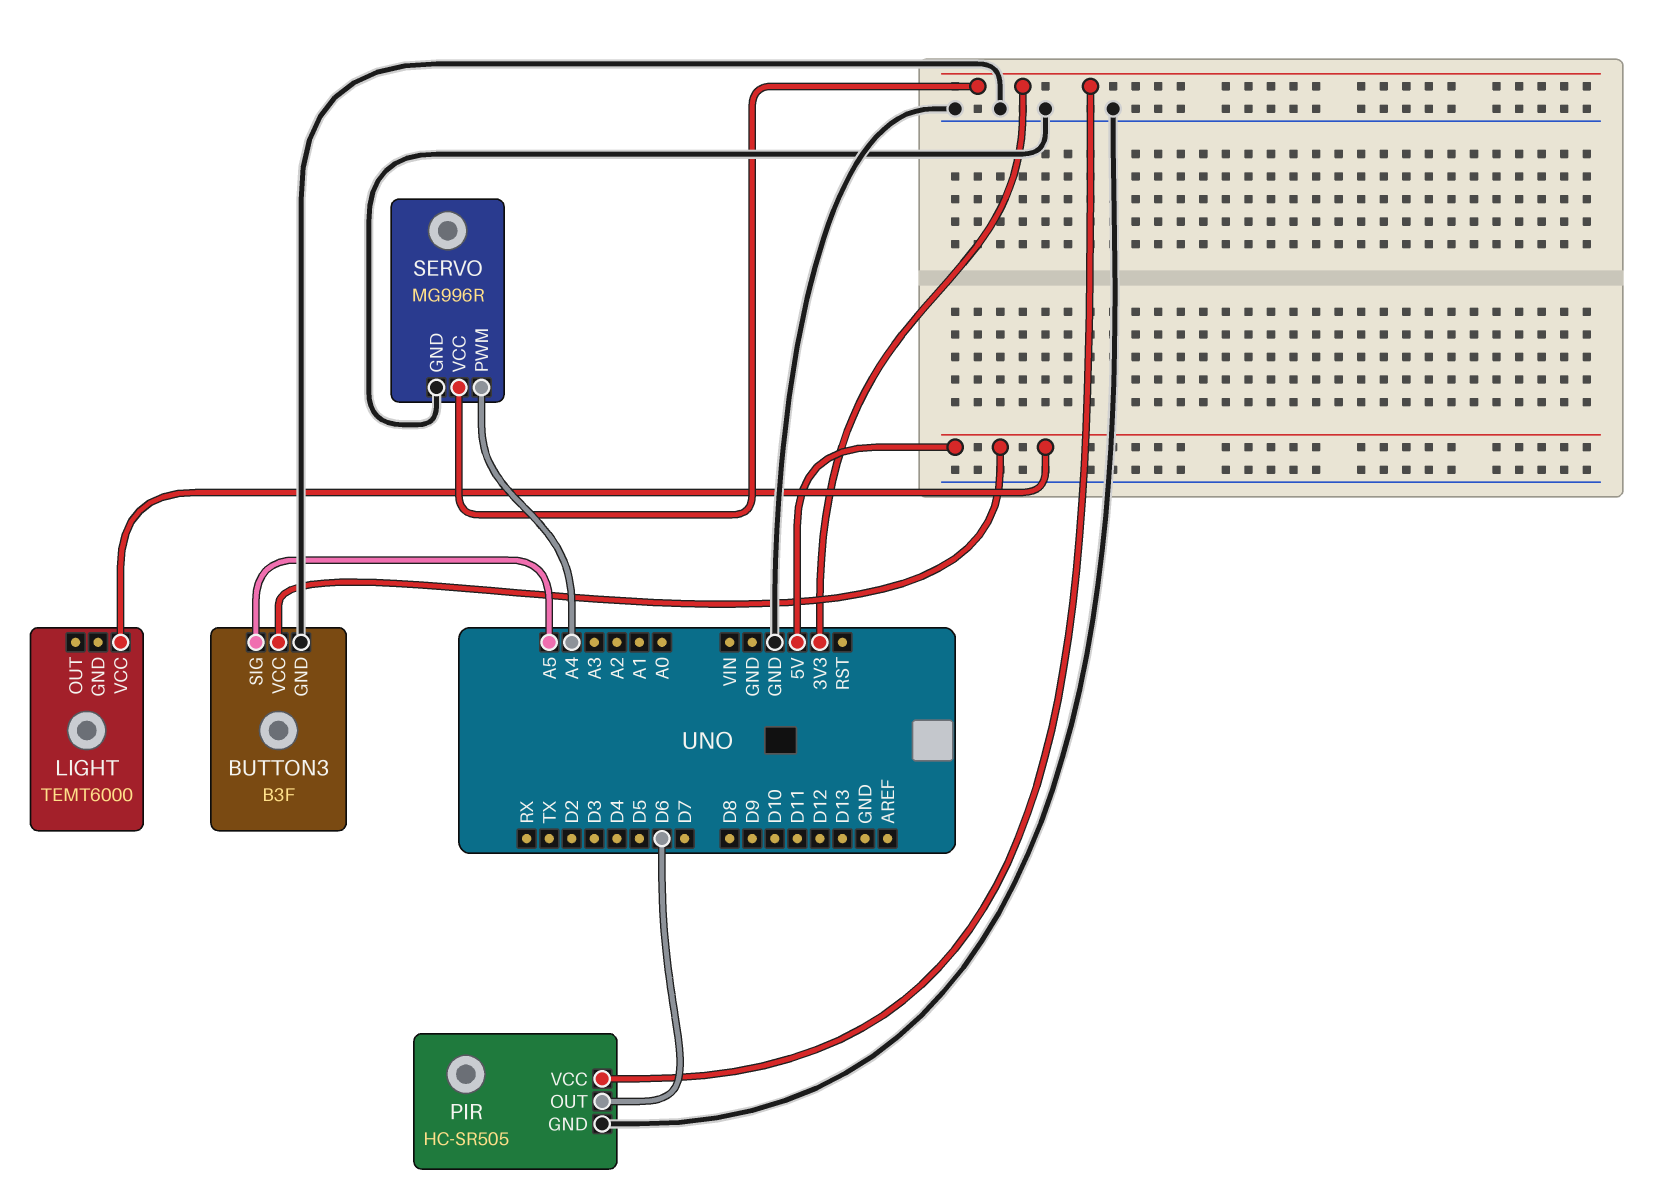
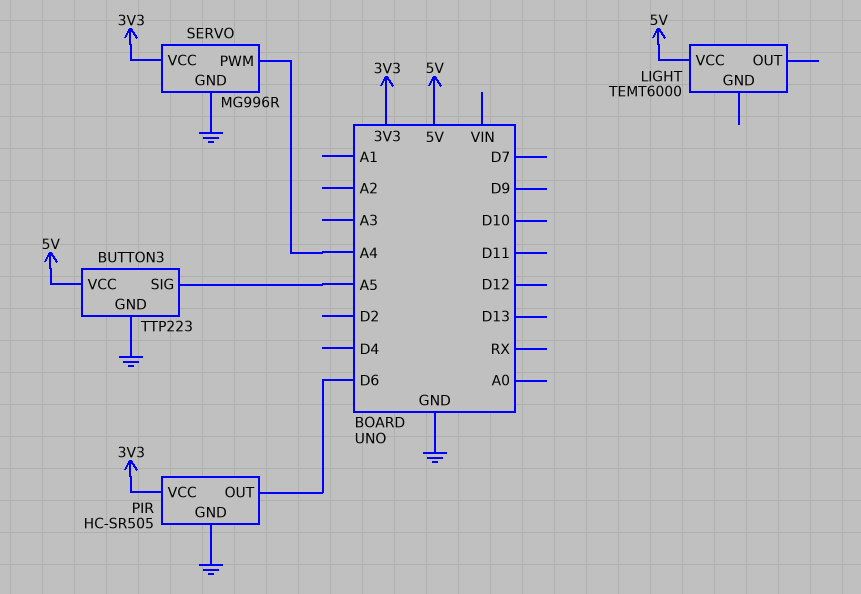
BUTTON3: B3F -> TTP223

